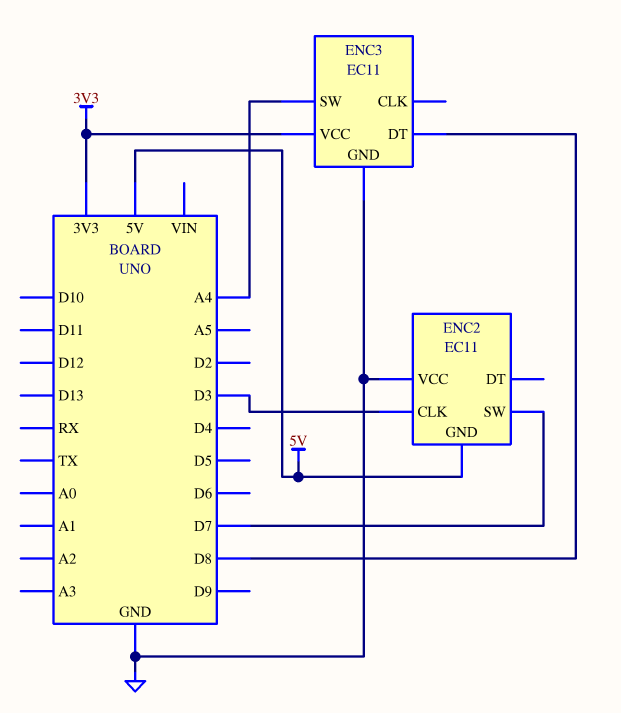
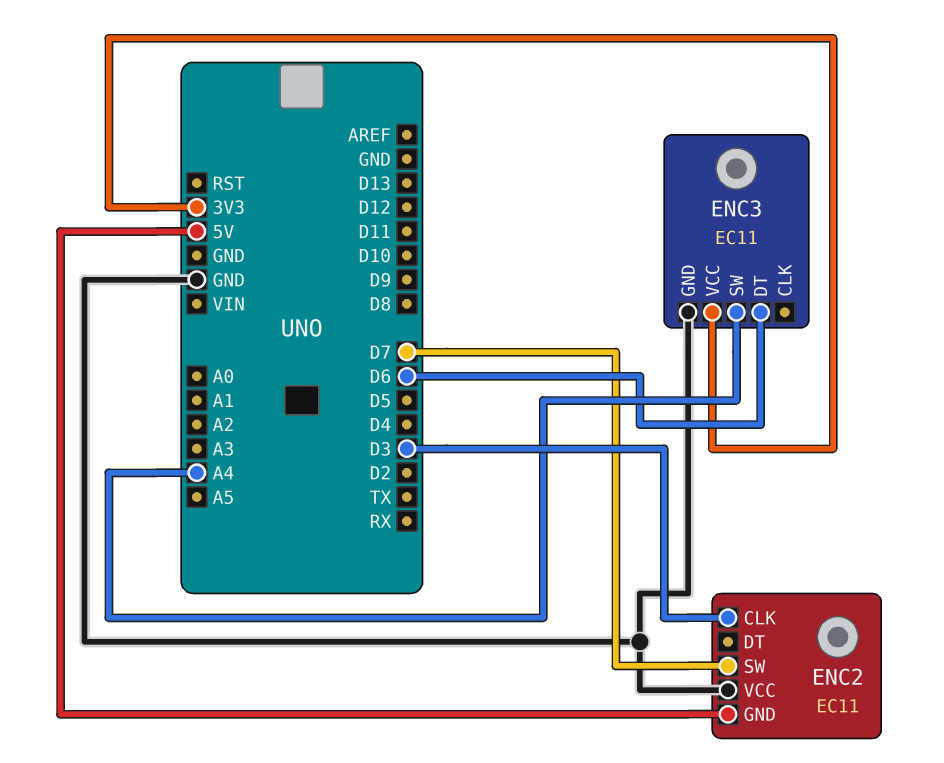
ENC3 pin DT: D8 -> D6

